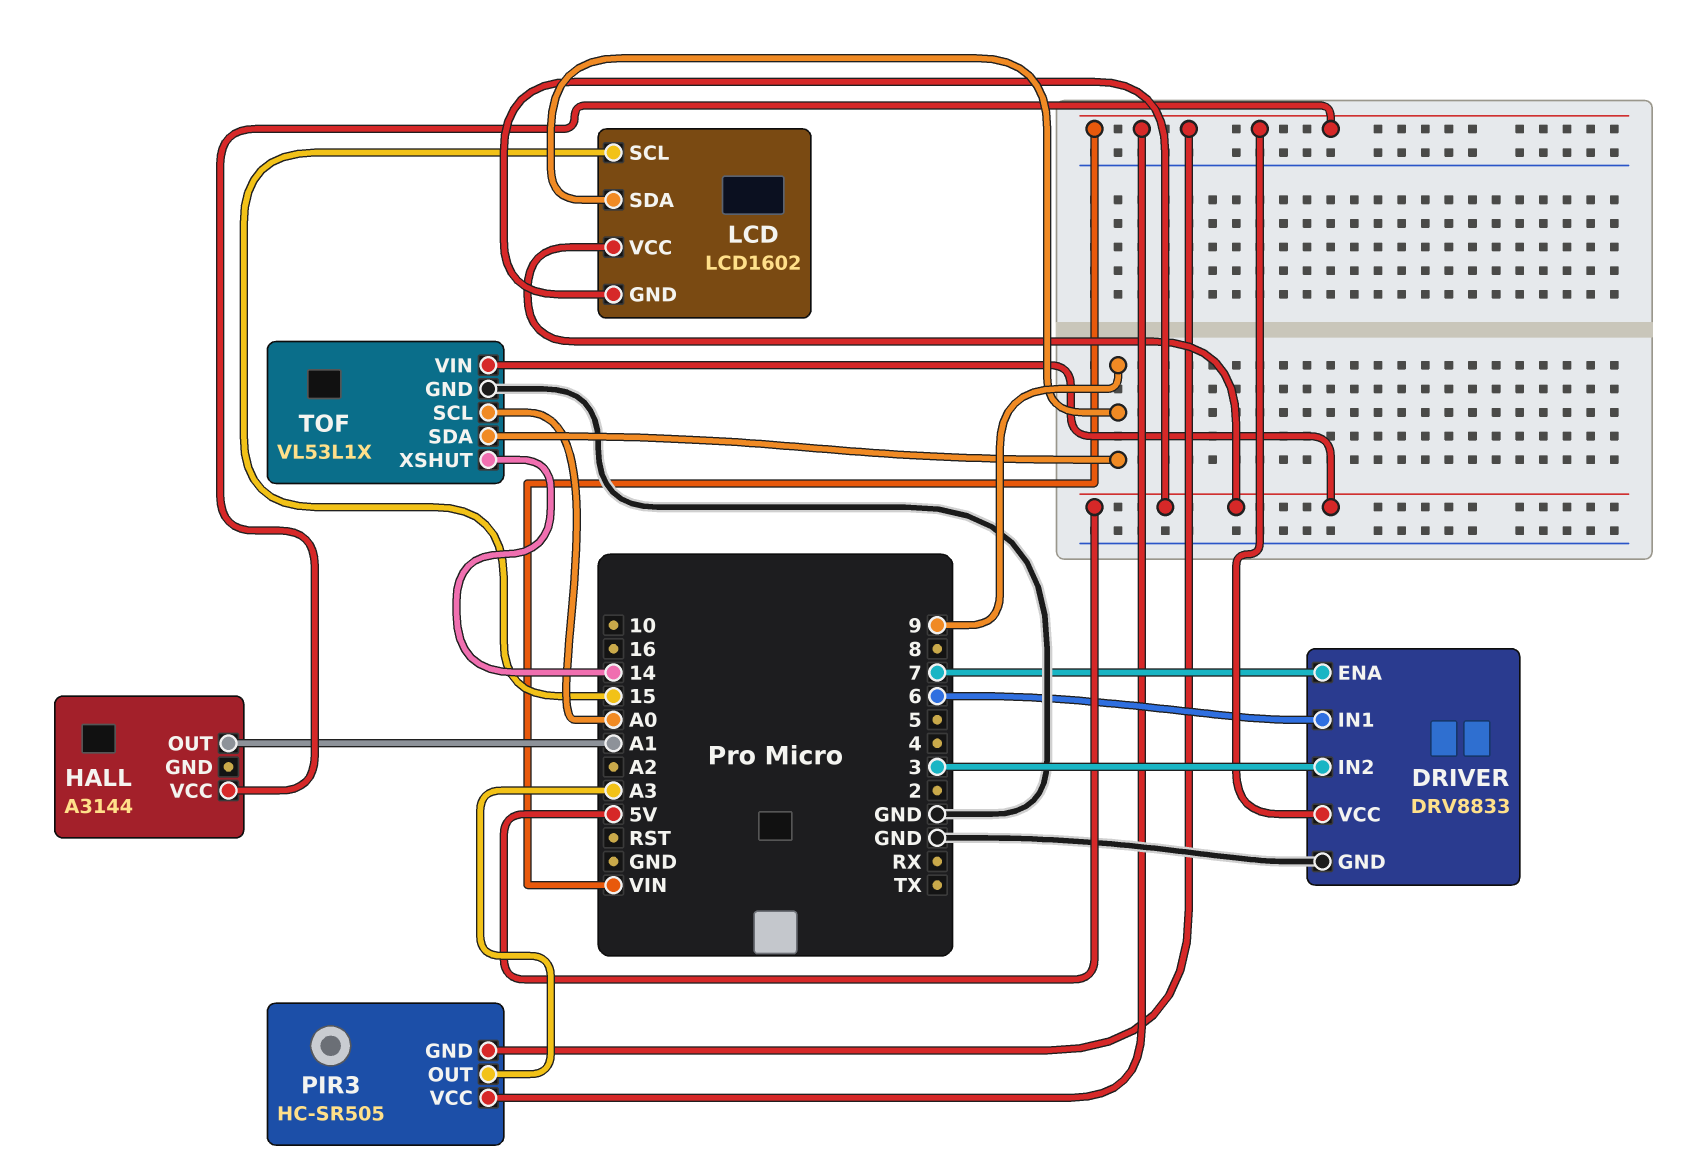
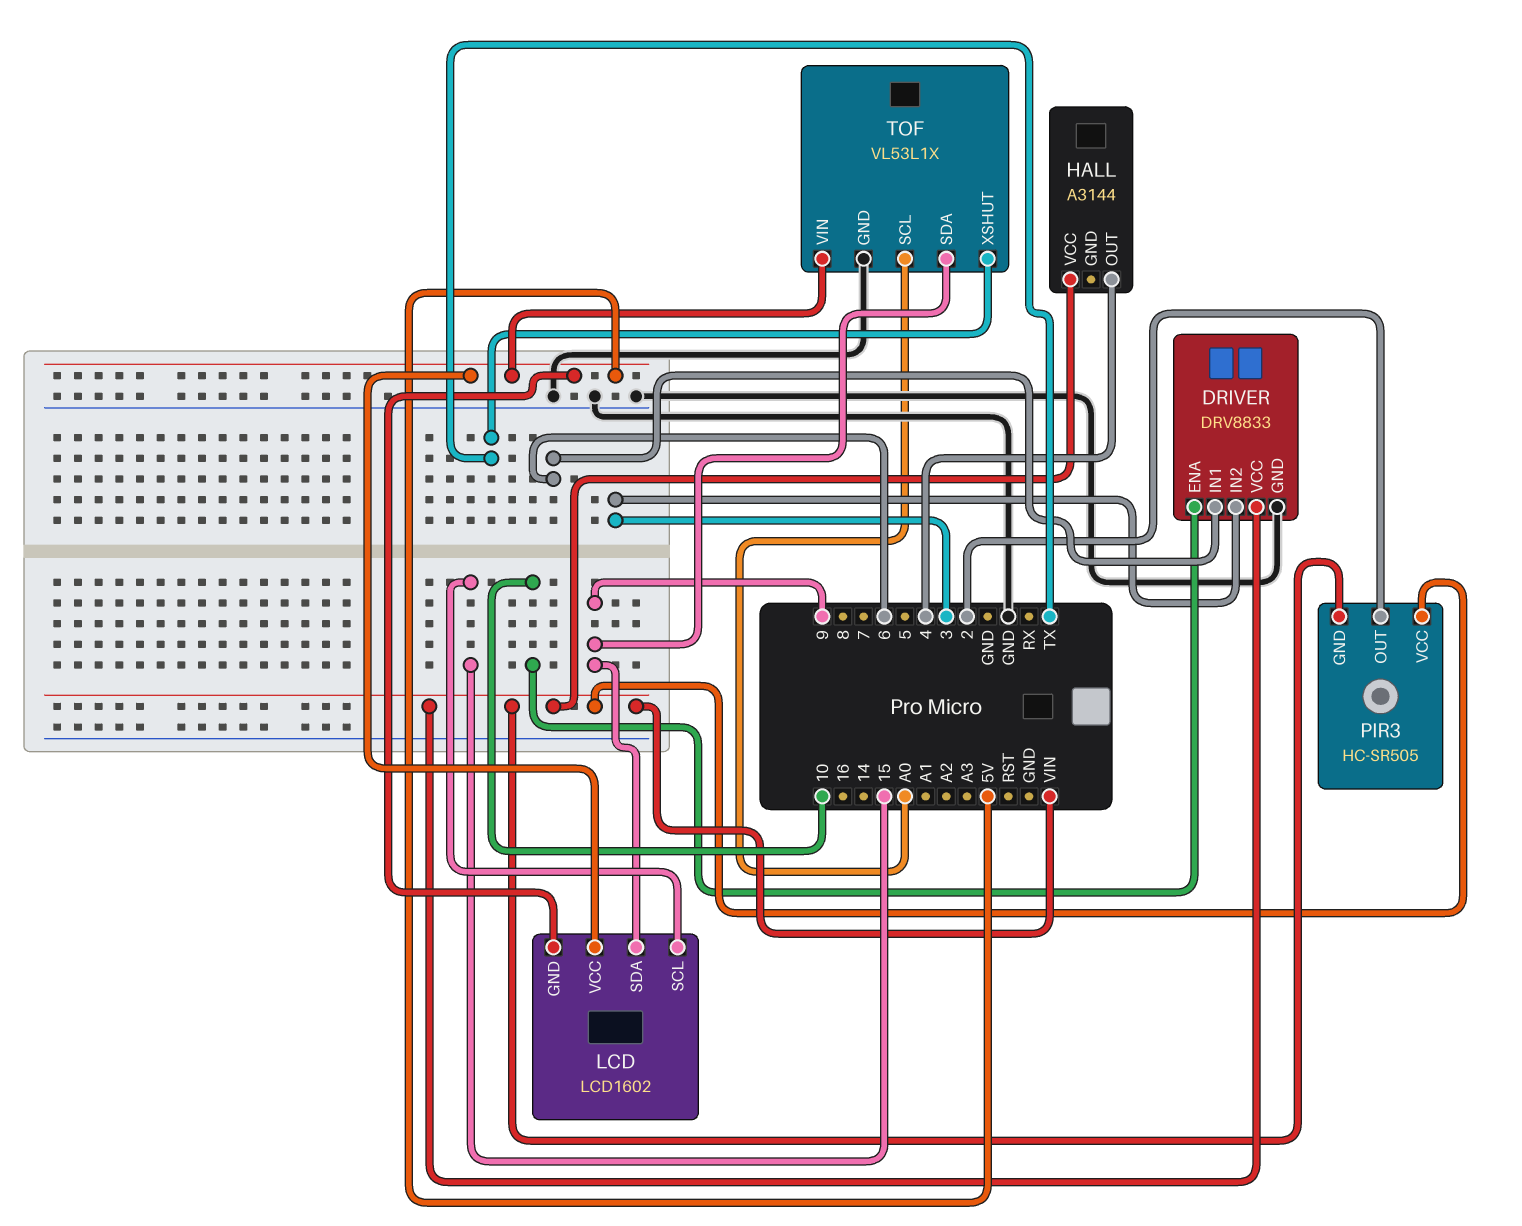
DRIVER pin ENA: 7 -> 10
HALL pin OUT: A1 -> 4
PIR3 pin OUT: A3 -> 2
TOF pin XSHUT: 14 -> TX

